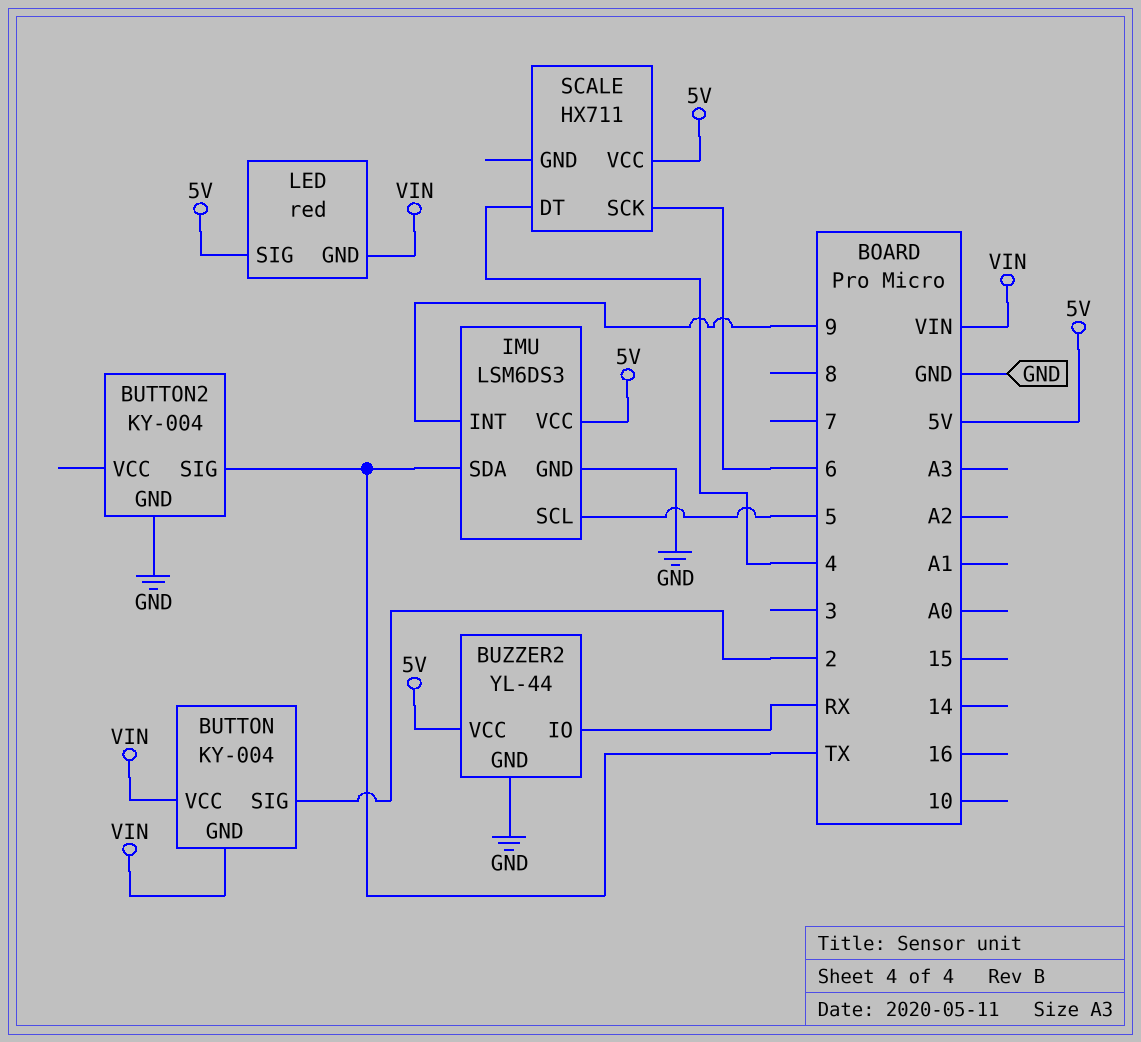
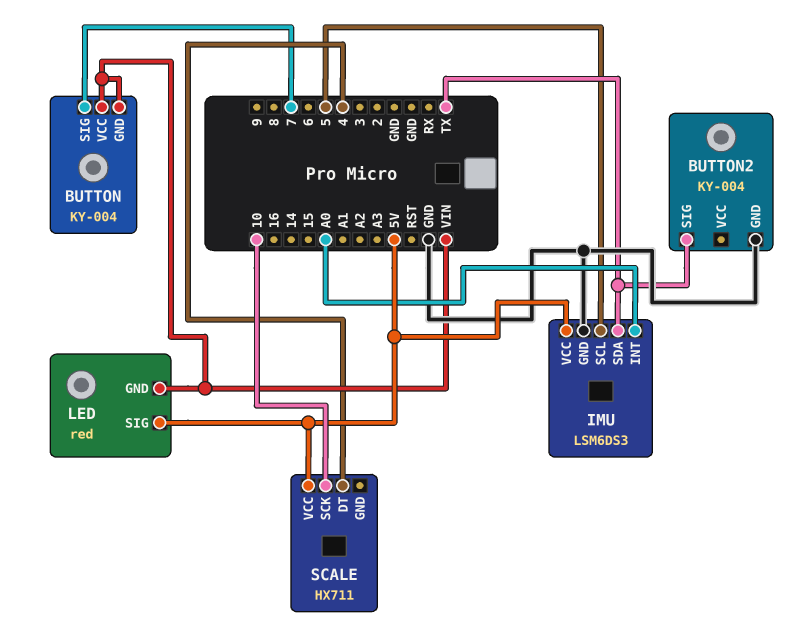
BUTTON pin SIG: 2 -> 7
BUZZER2: YL-44 -> none
BUZZER2 pin GND: GND -> none
BUZZER2 pin IO: RX -> none
BUZZER2 pin VCC: 5V -> none
IMU pin INT: 9 -> A0
SCALE pin SCK: 6 -> 10

